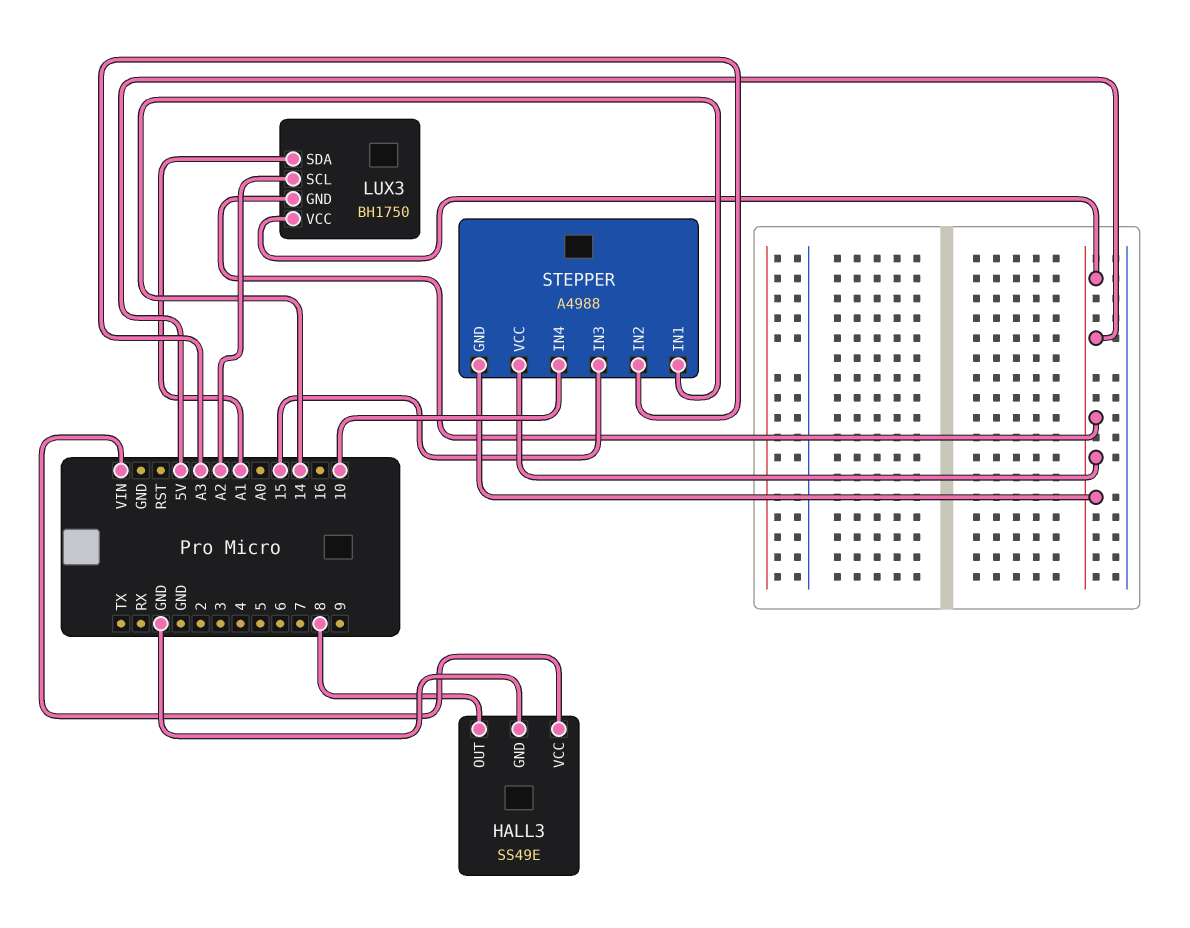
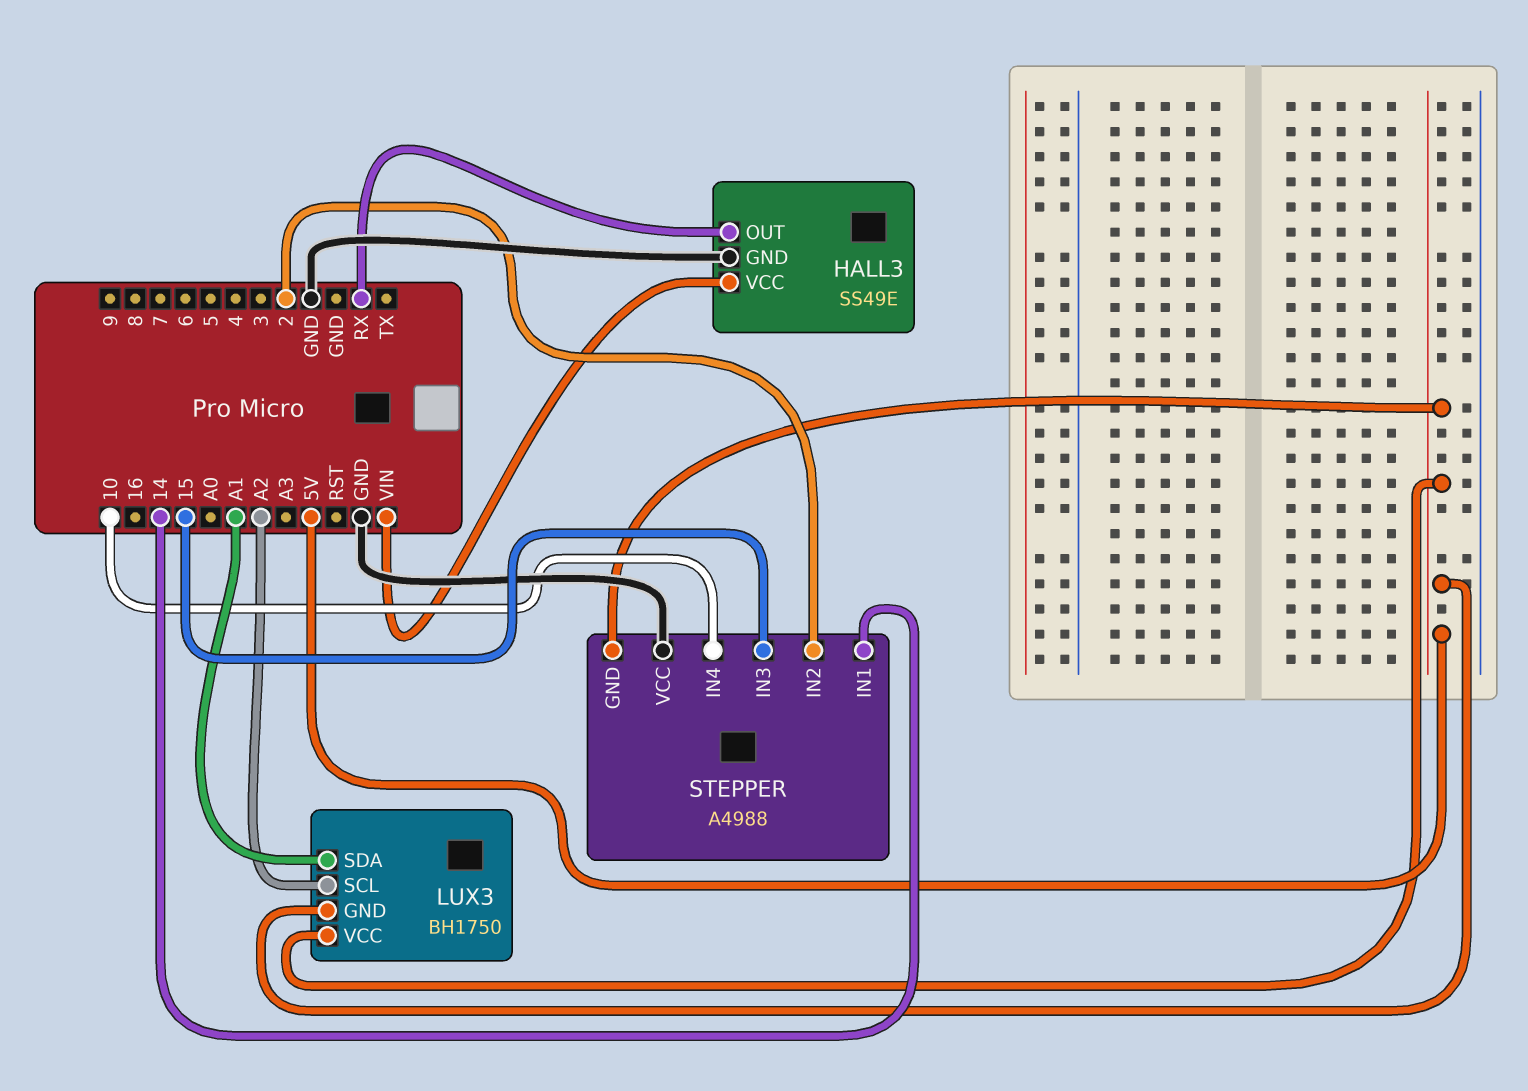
HALL3 pin OUT: 8 -> RX
STEPPER pin IN2: A3 -> 2
STEPPER pin VCC: 5V -> GND

